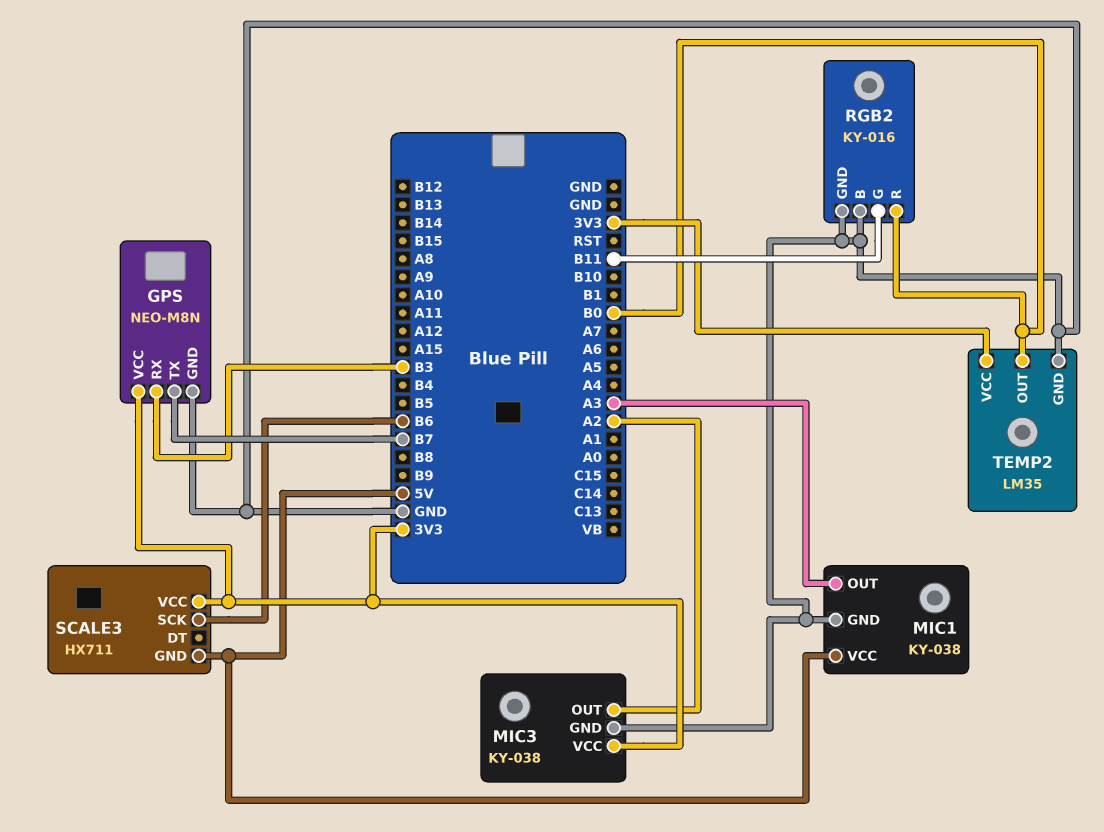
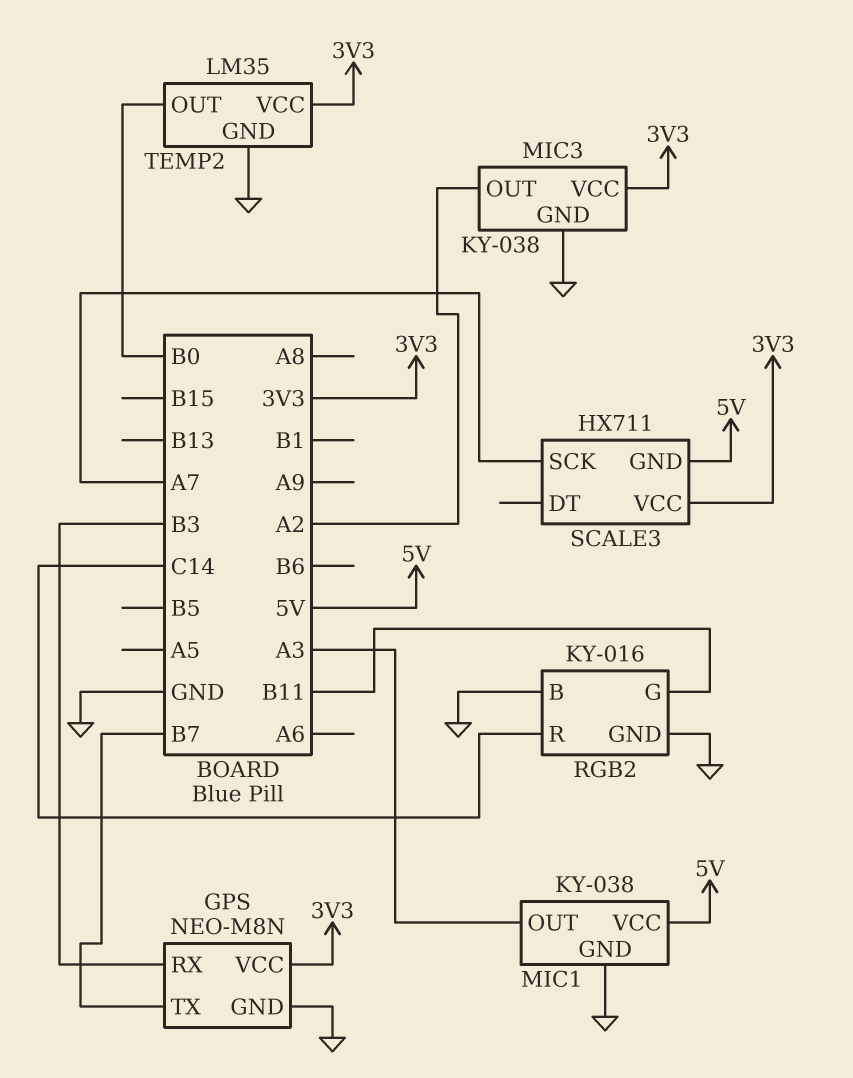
RGB2 pin R: B0 -> C14
SCALE3 pin SCK: B6 -> A7

